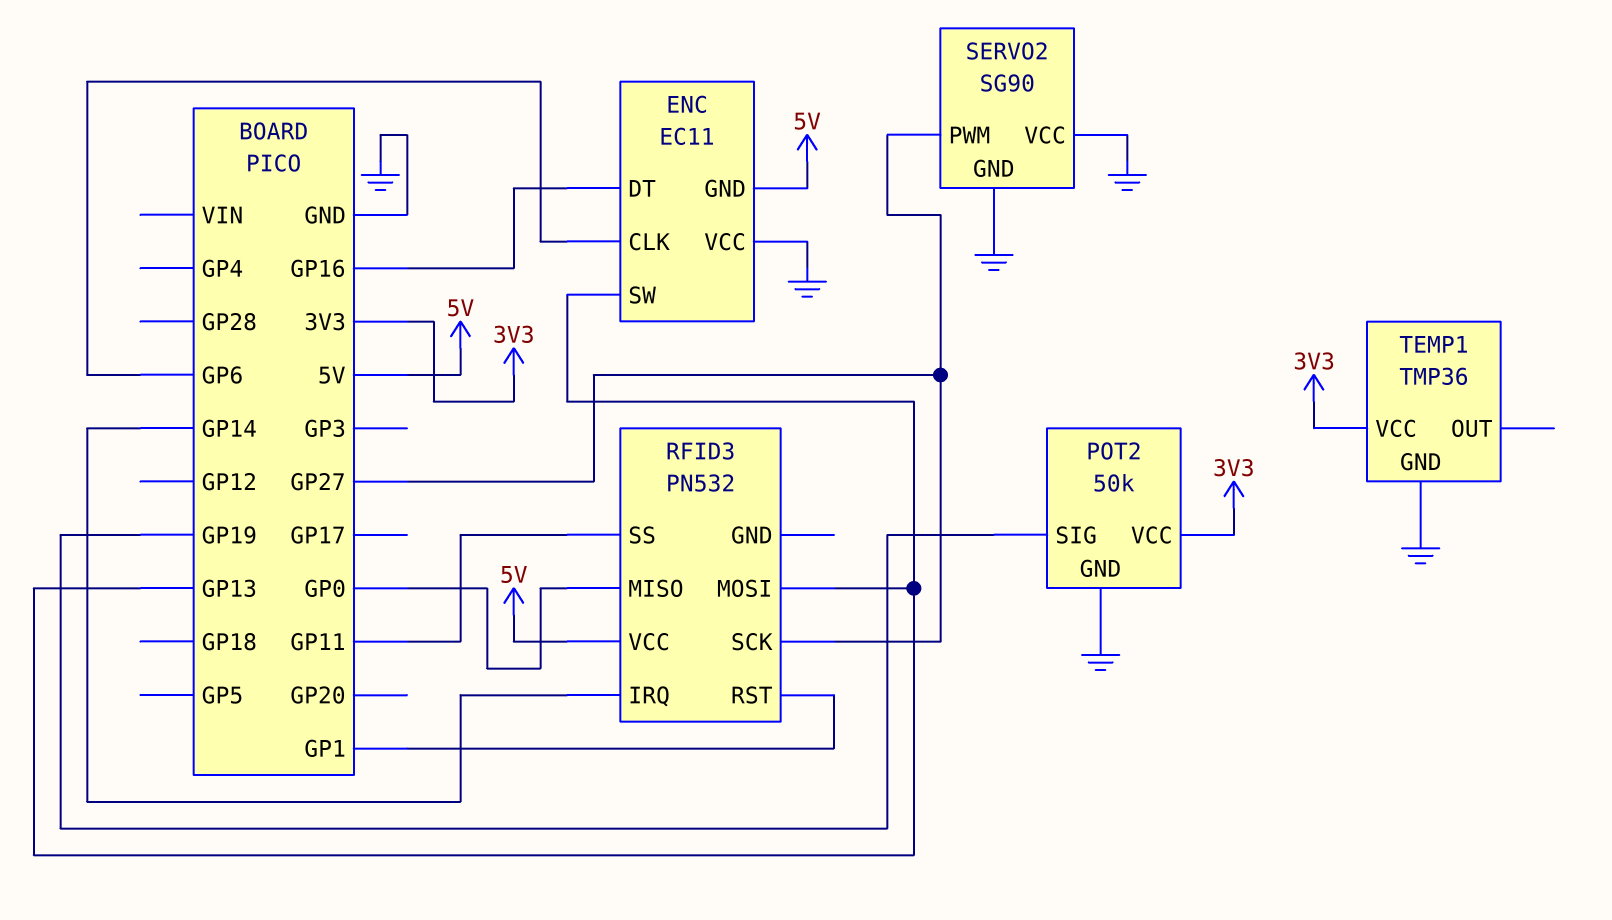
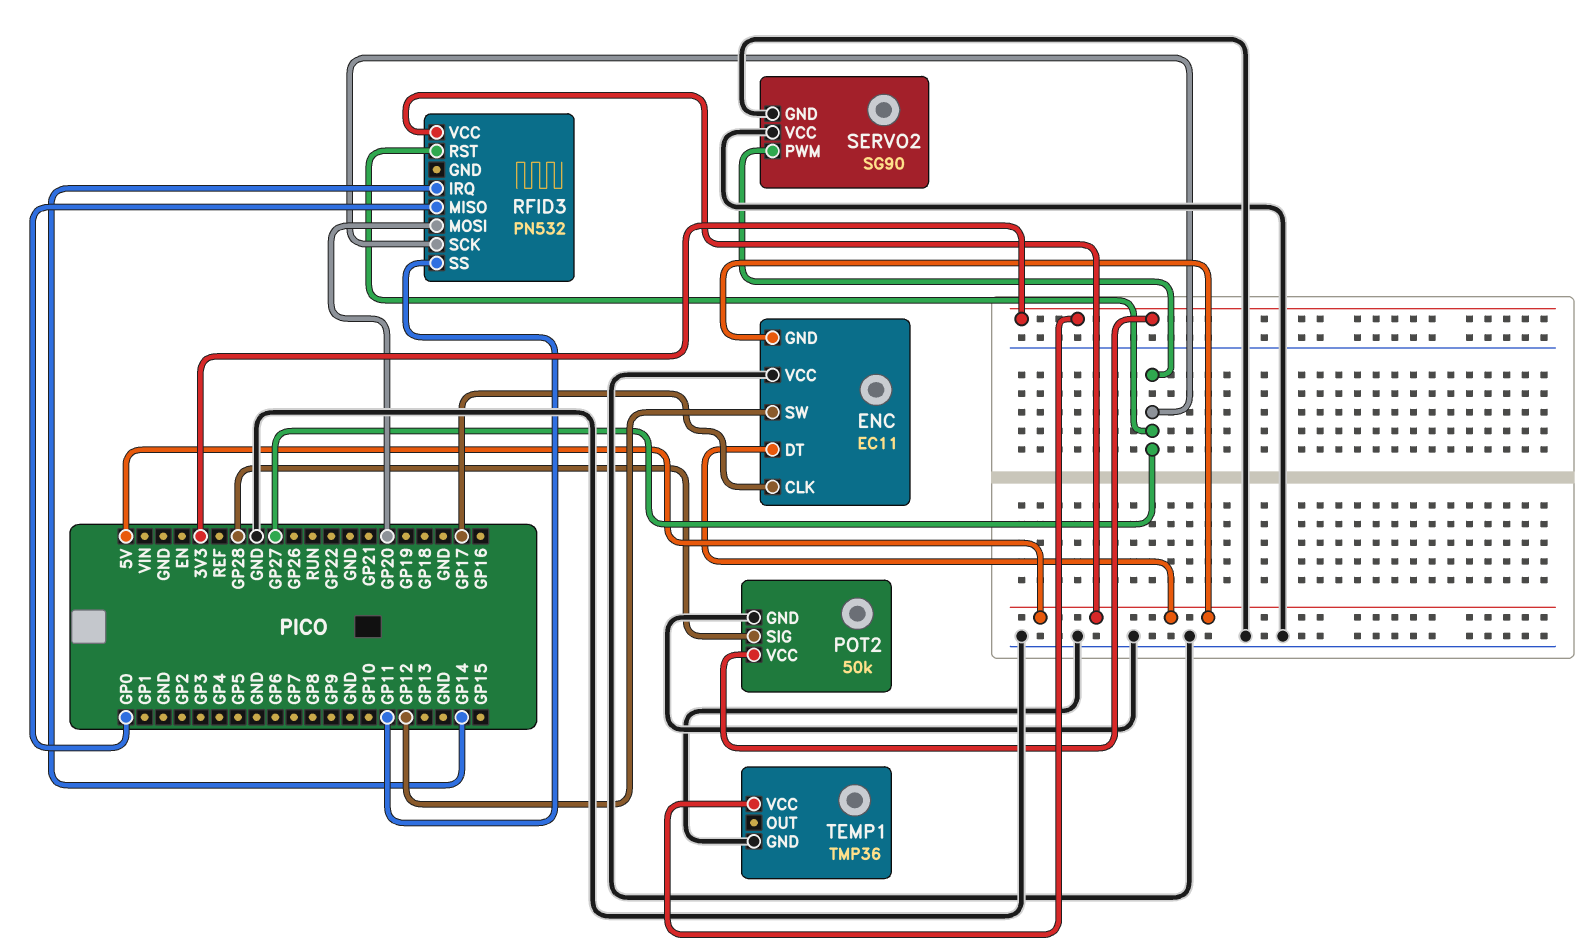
ENC pin CLK: GP6 -> GP17
ENC pin DT: GP16 -> 5V
ENC pin SW: GP13 -> GP12
POT2 pin SIG: GP19 -> GP28
RFID3 pin MOSI: GP13 -> GP20
RFID3 pin RST: GP1 -> GP27

